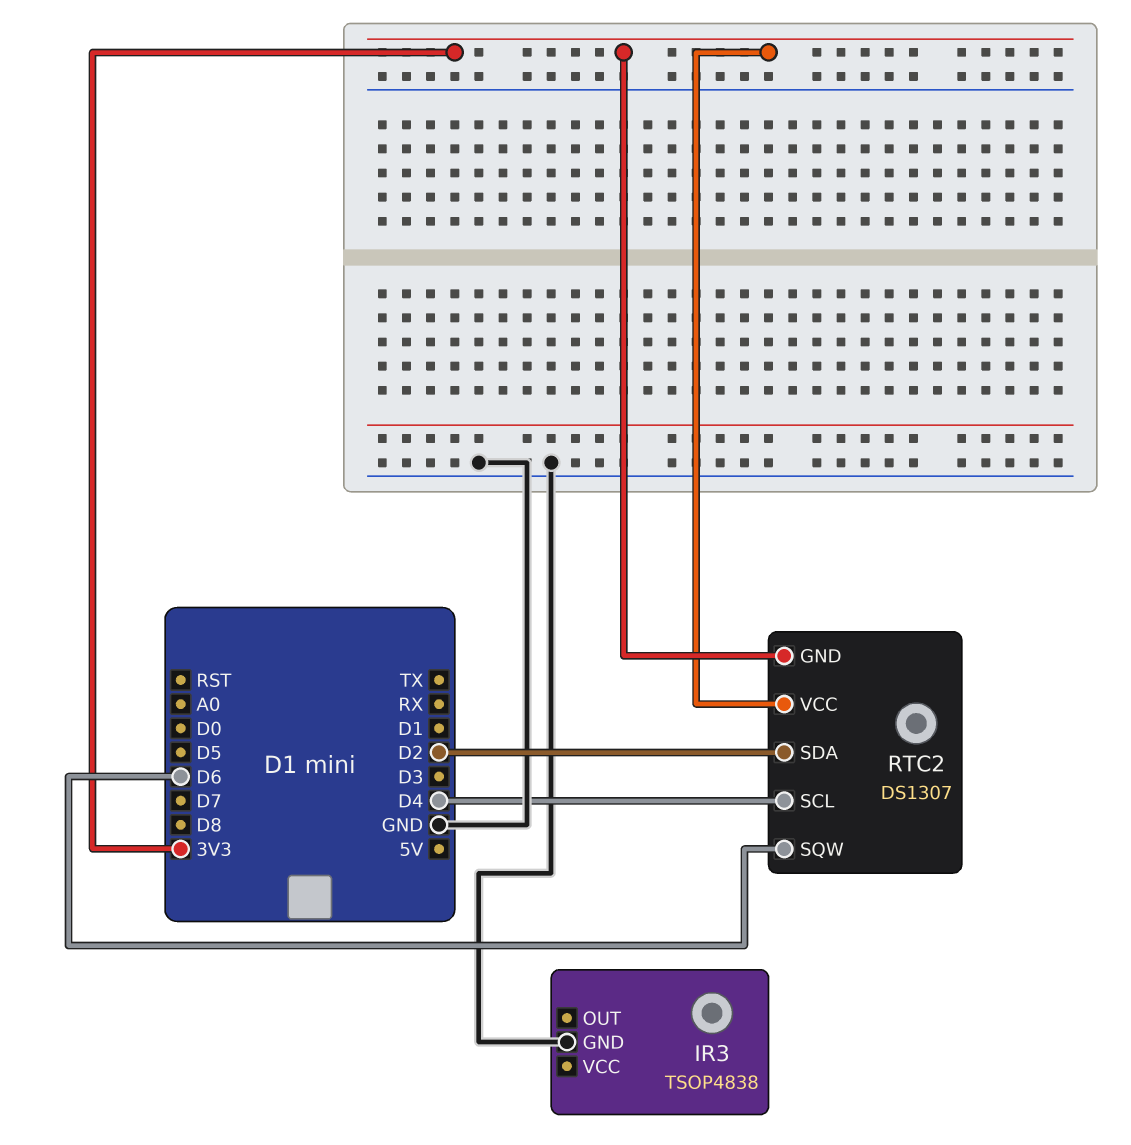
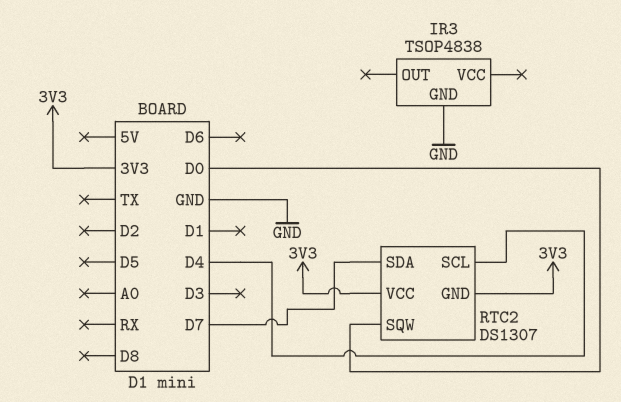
RTC2 pin SDA: D2 -> D7
RTC2 pin SQW: D6 -> D0

